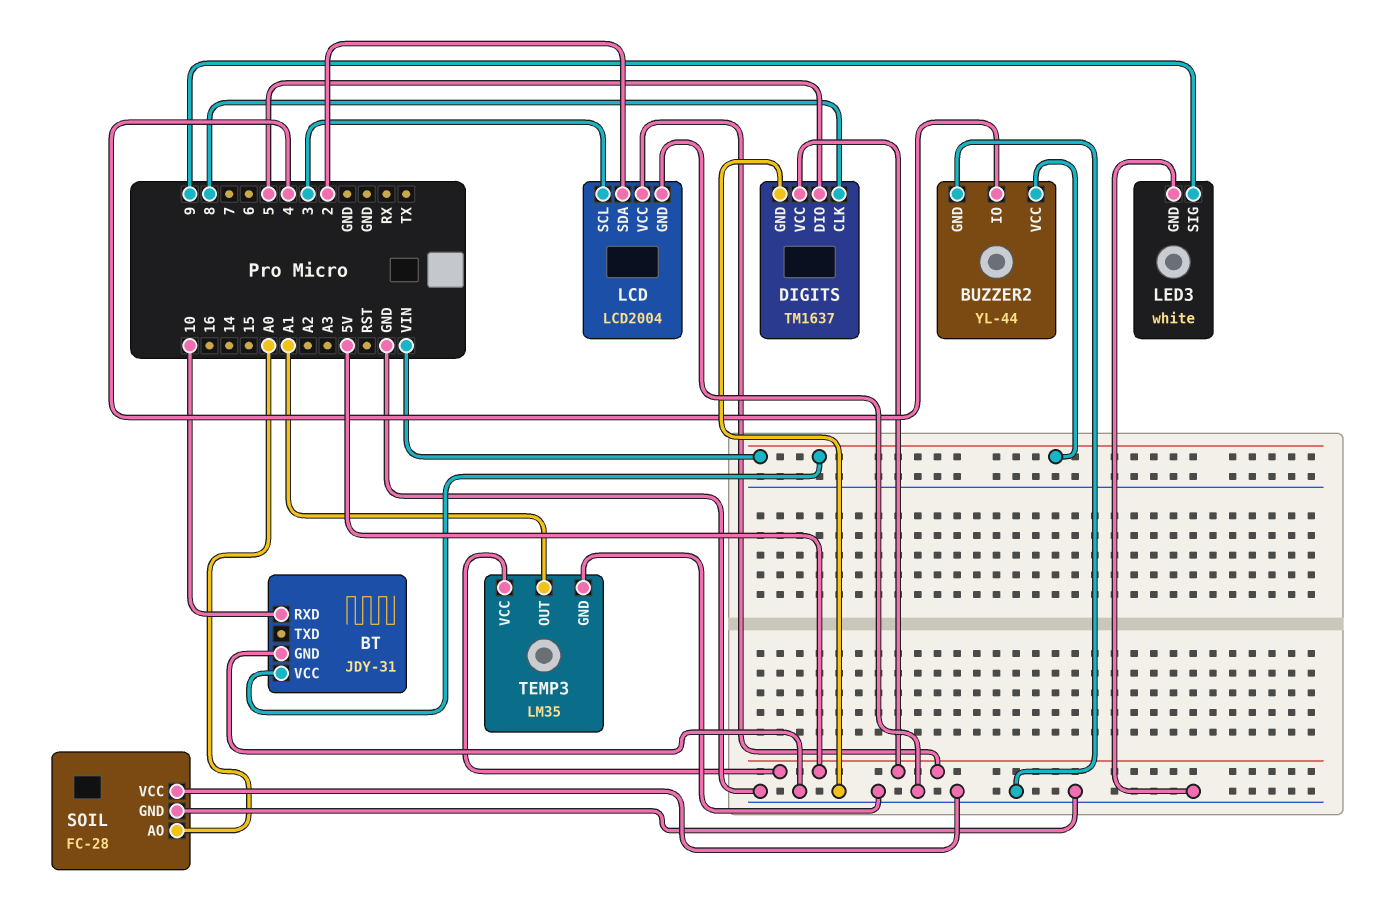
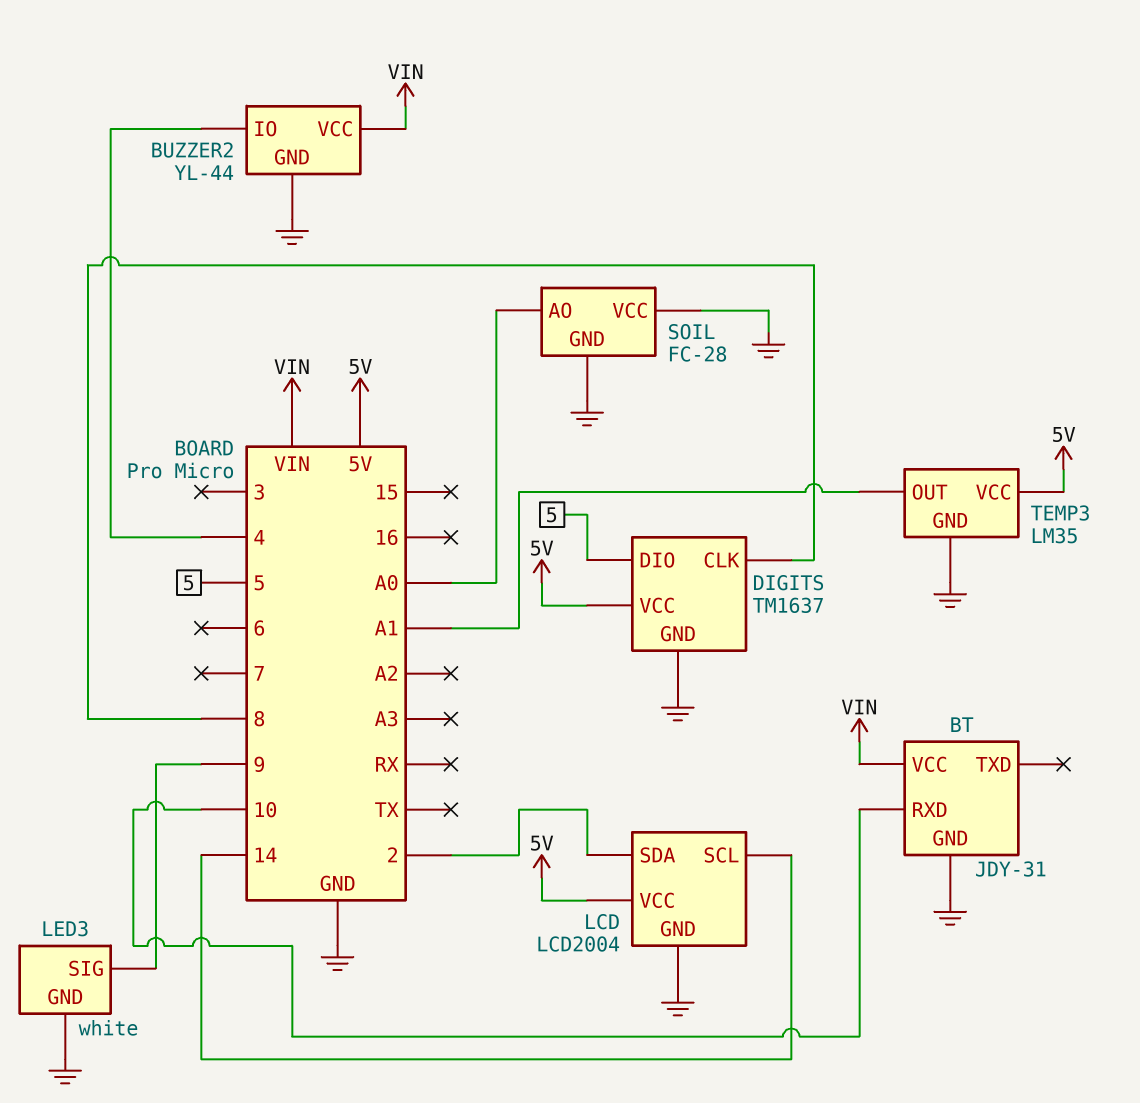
LCD pin SCL: 3 -> 14

